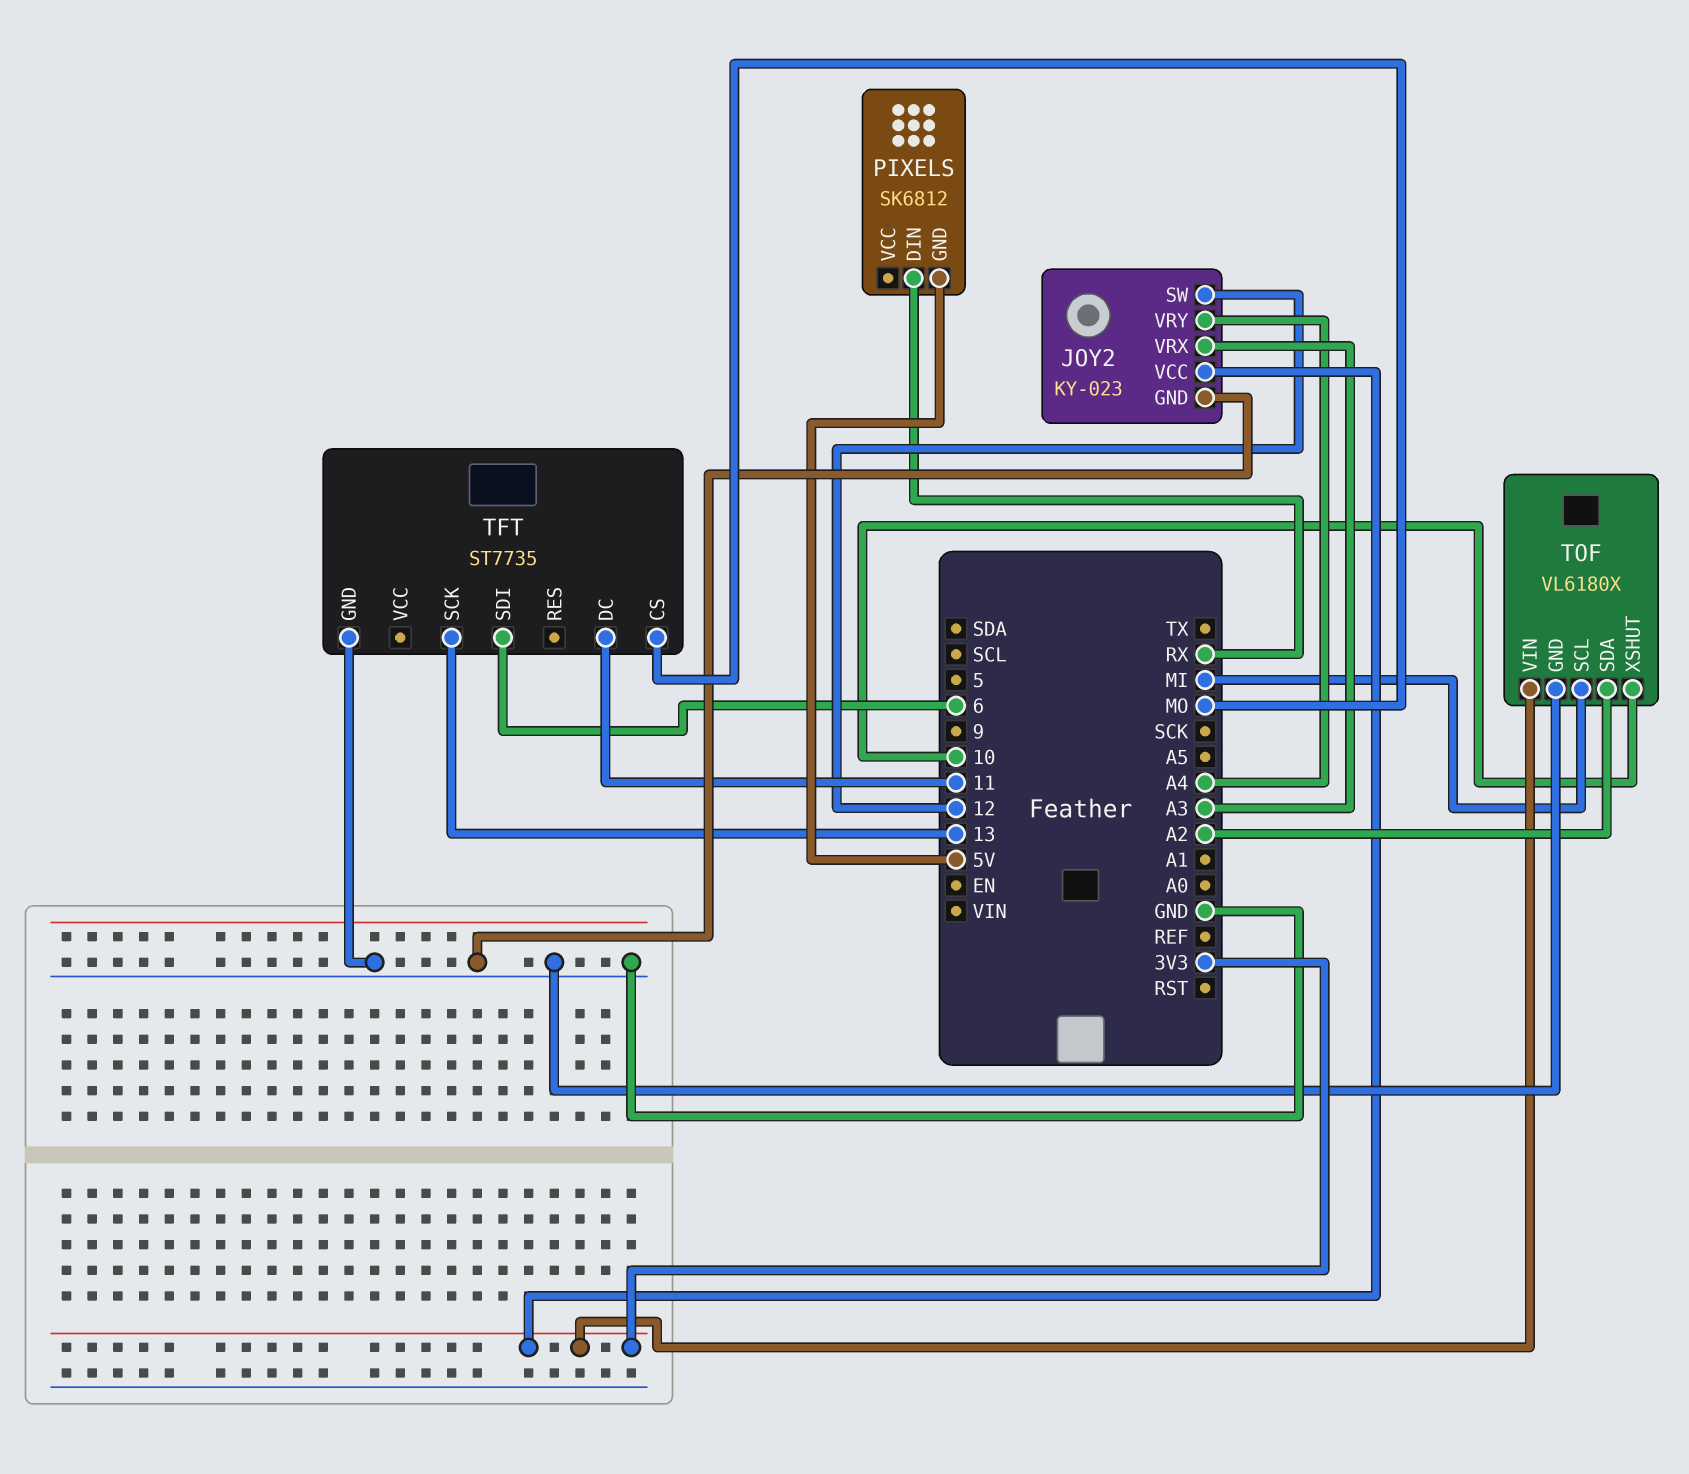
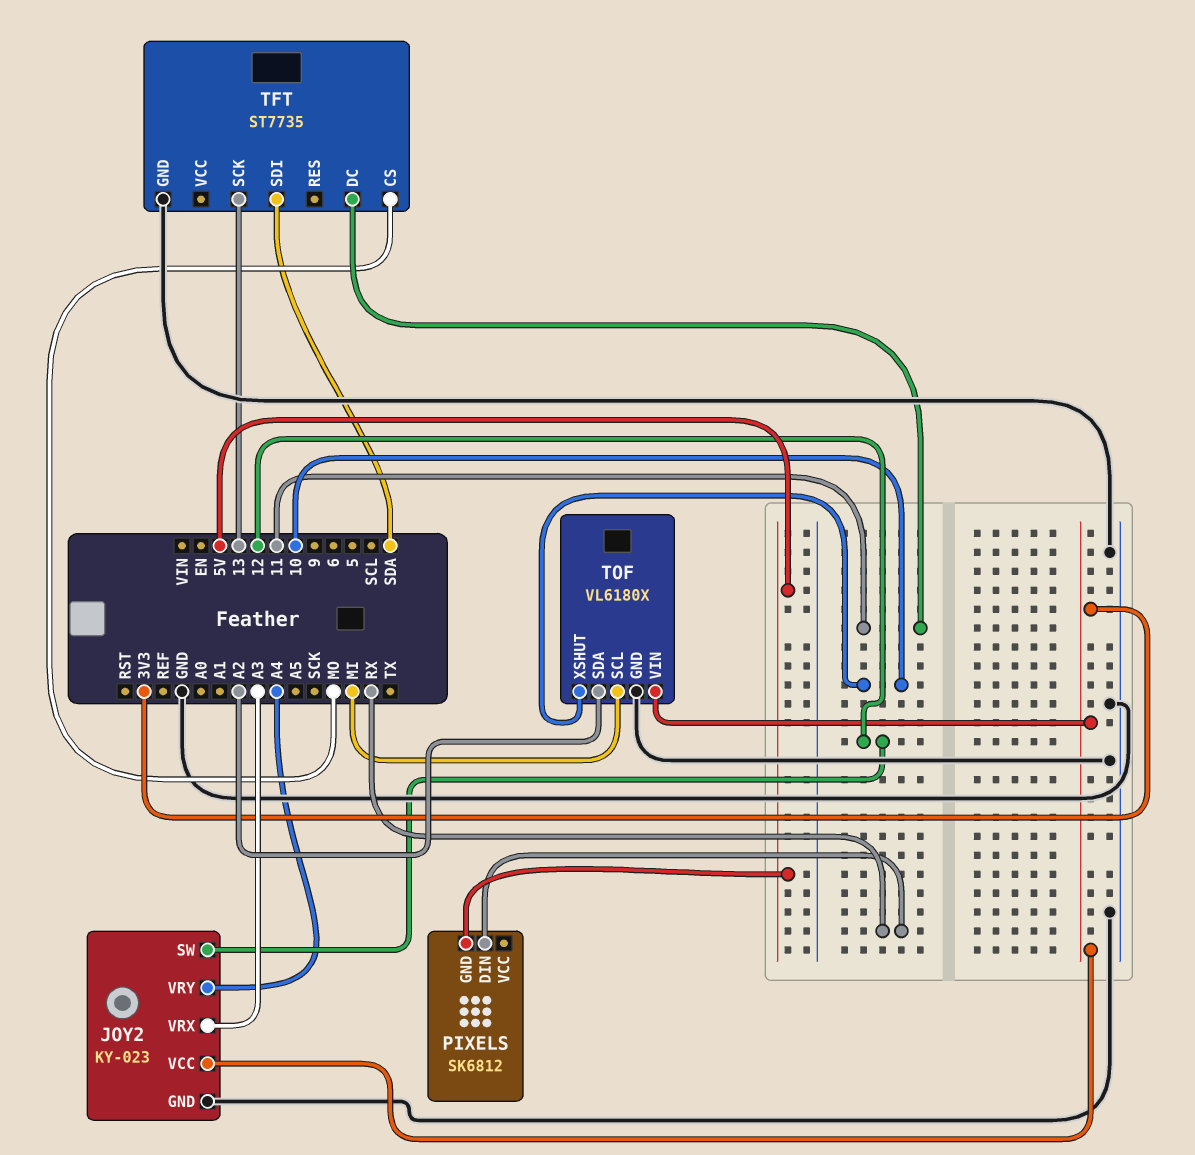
TFT pin SDI: 6 -> SDA

